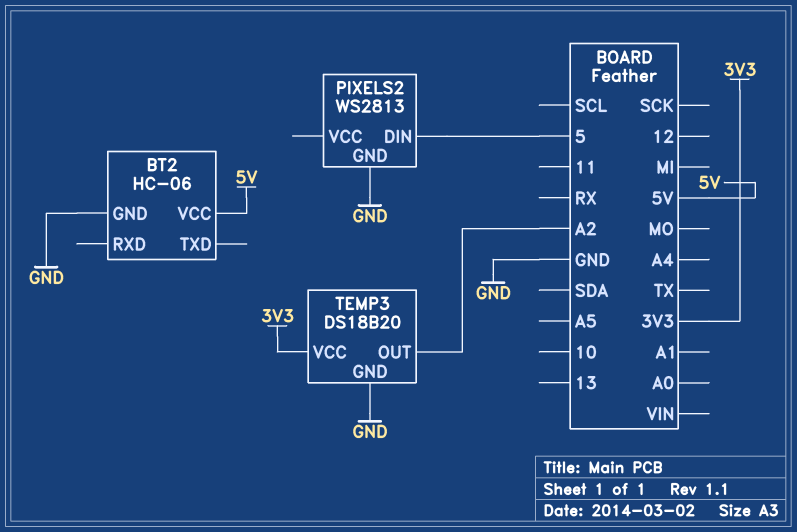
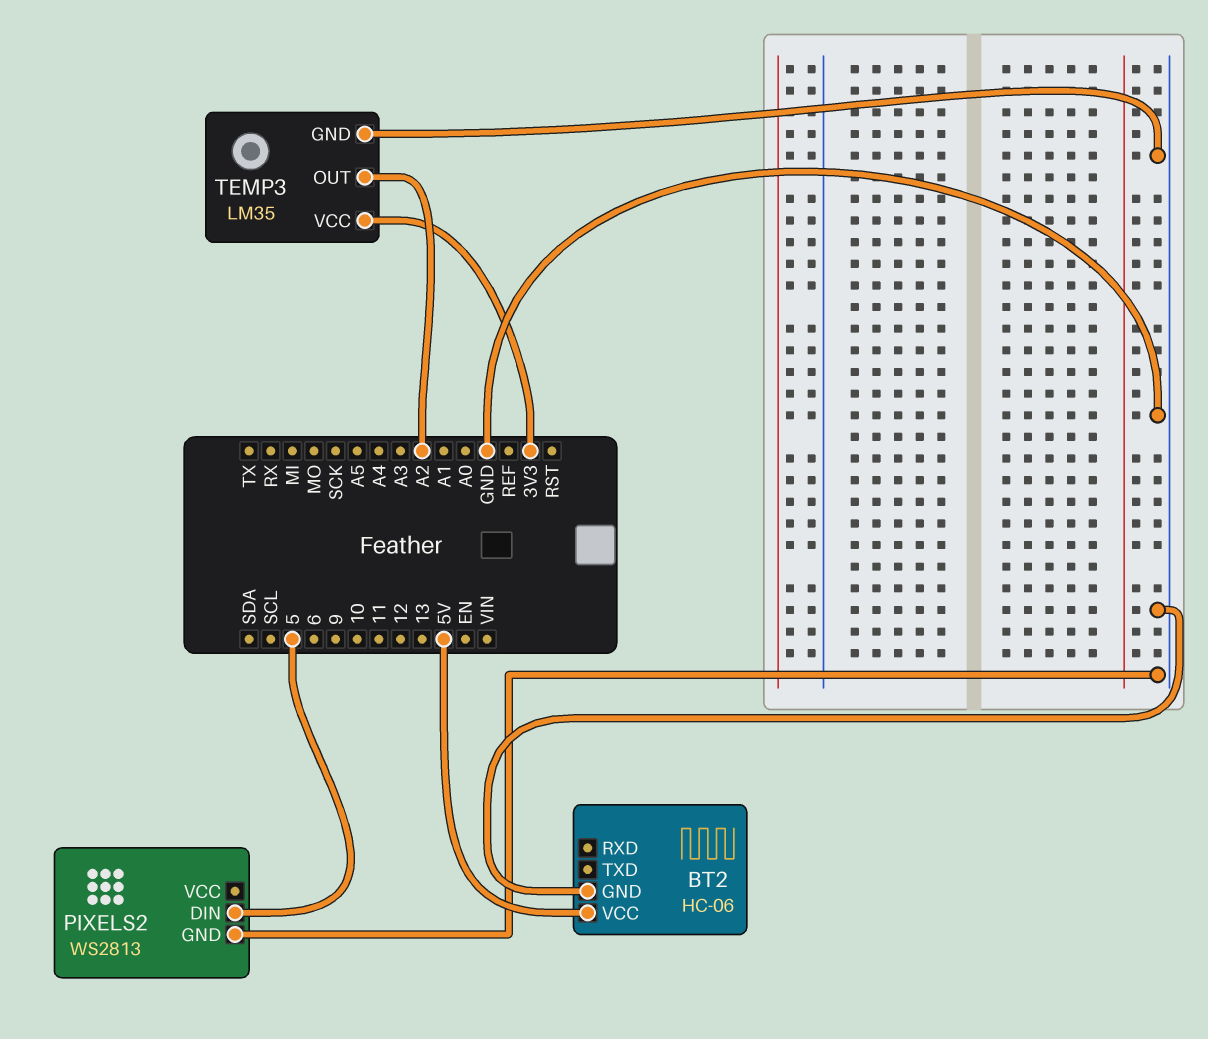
TEMP3: DS18B20 -> LM35

